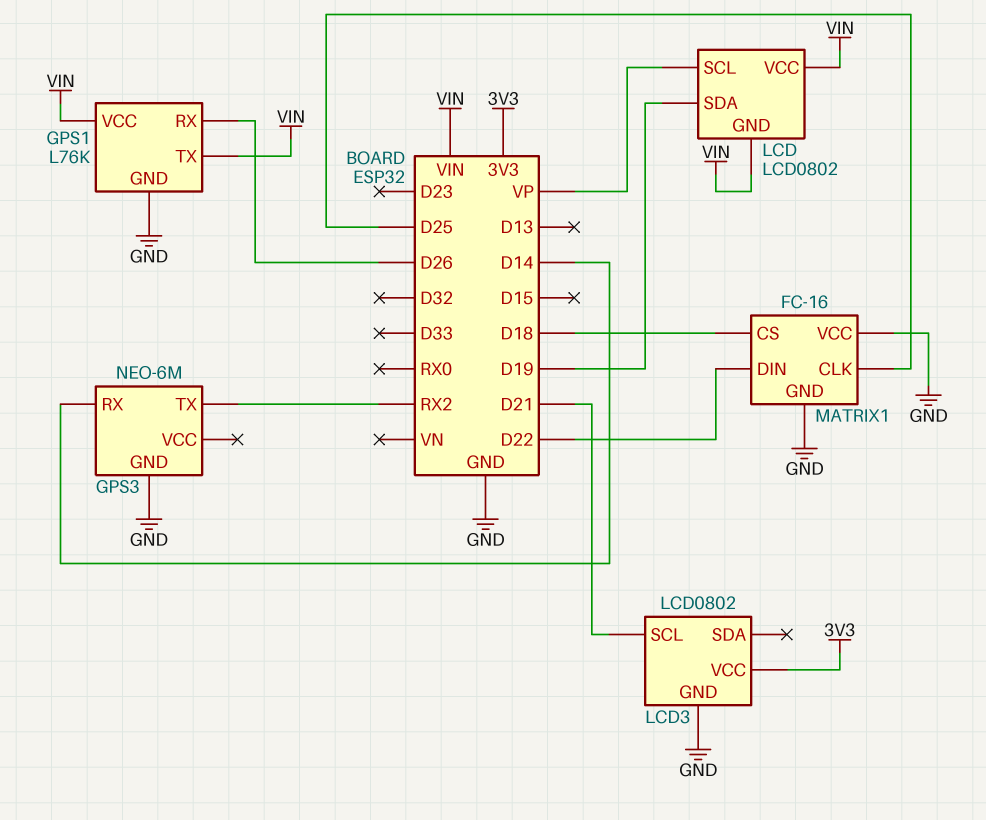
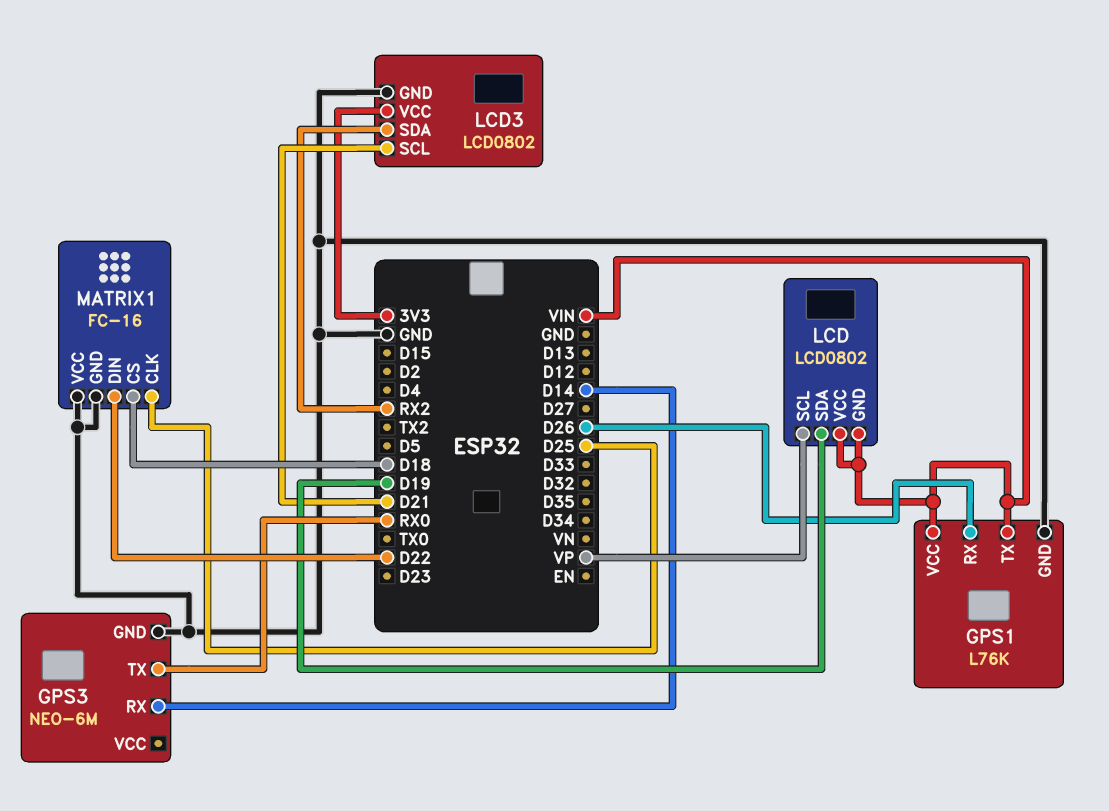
GPS3 pin TX: RX2 -> RX0
LCD3 pin SDA: none -> RX2

